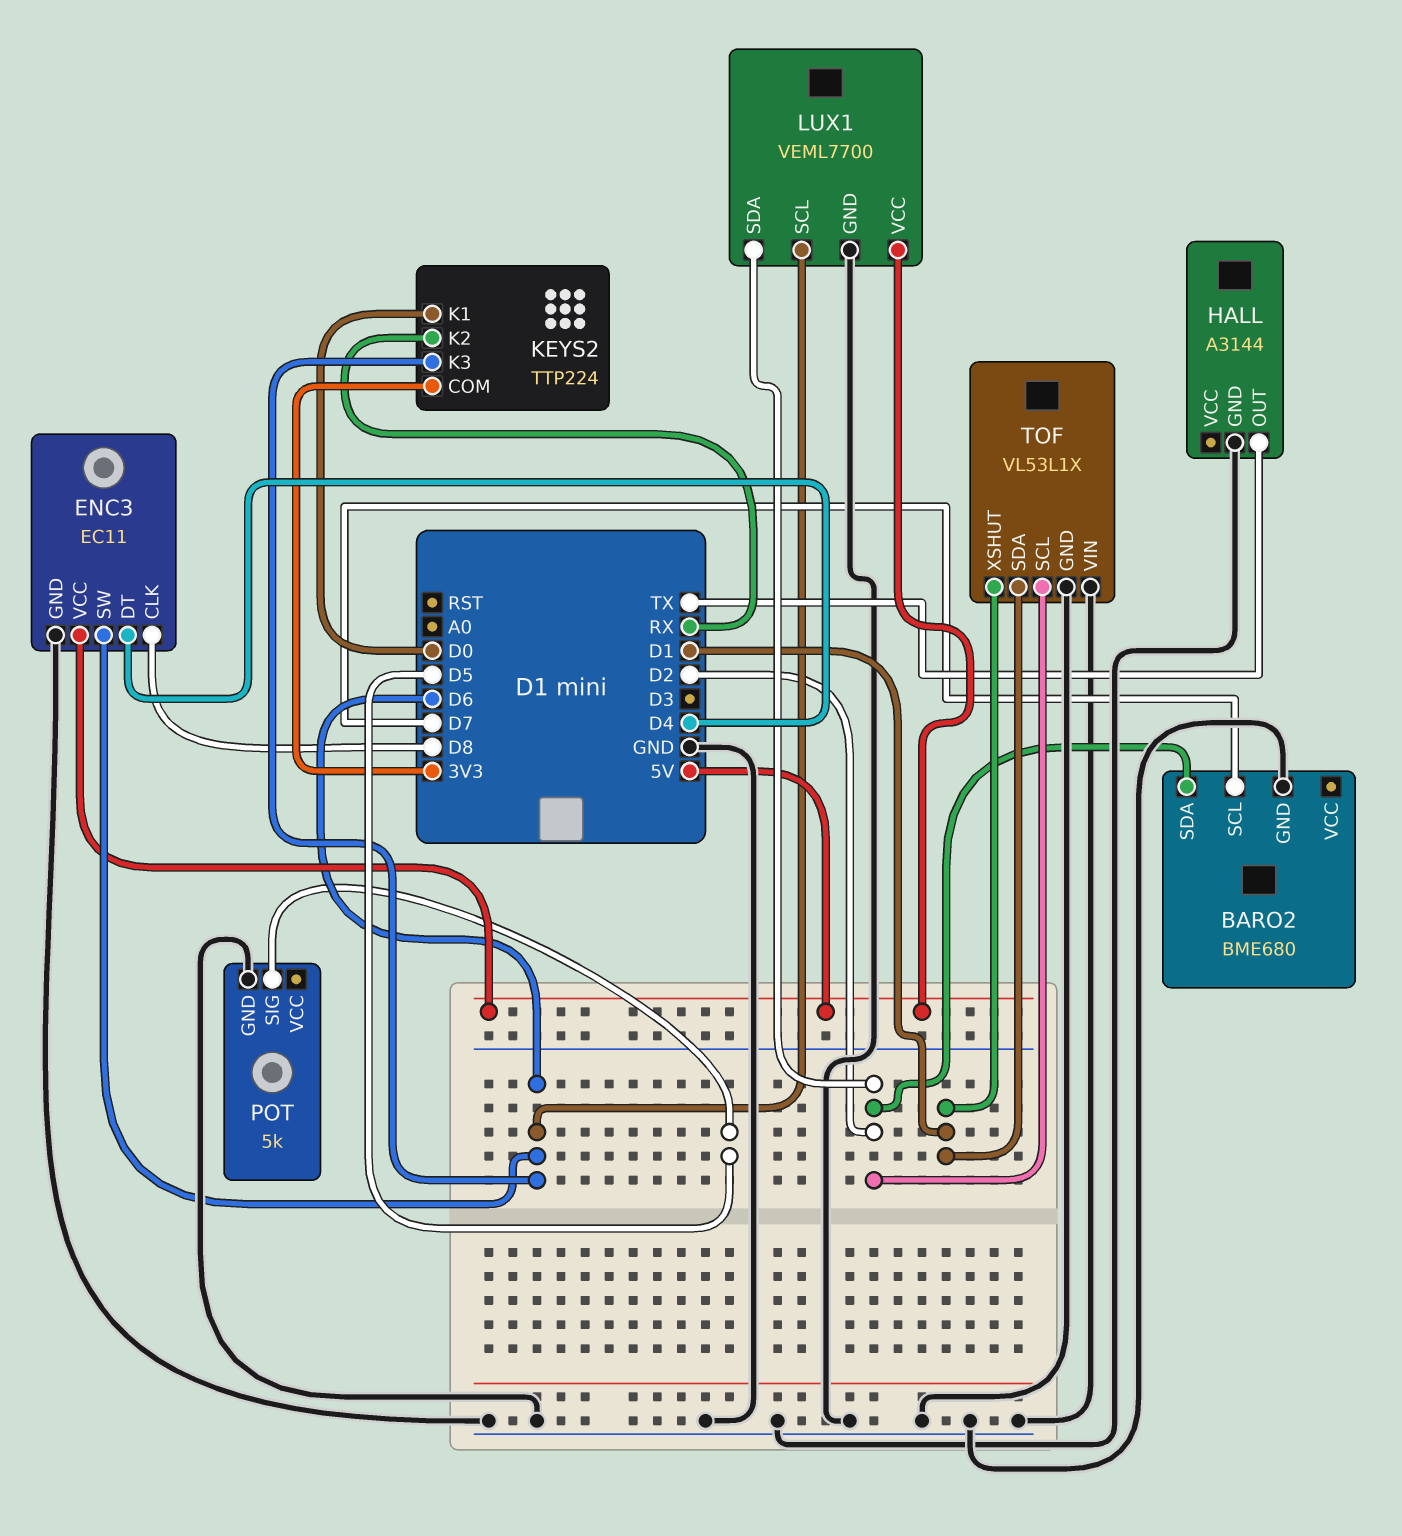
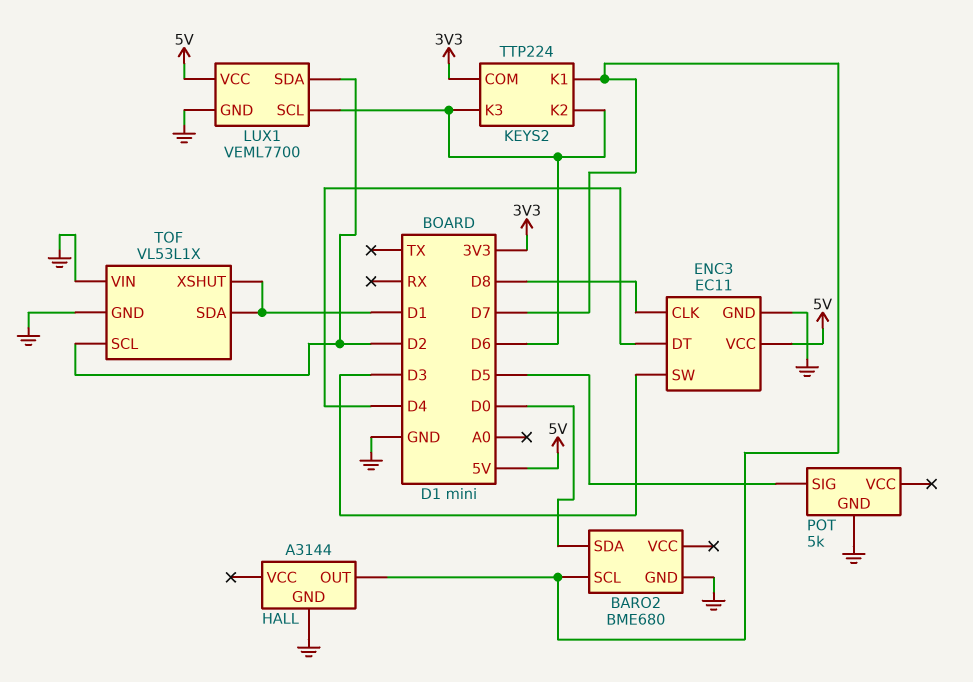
BARO2 pin SDA: D2 -> D0
ENC3 pin SW: D6 -> D3
HALL pin OUT: TX -> D7
KEYS2 pin K1: D0 -> D7
KEYS2 pin K2: RX -> D6

